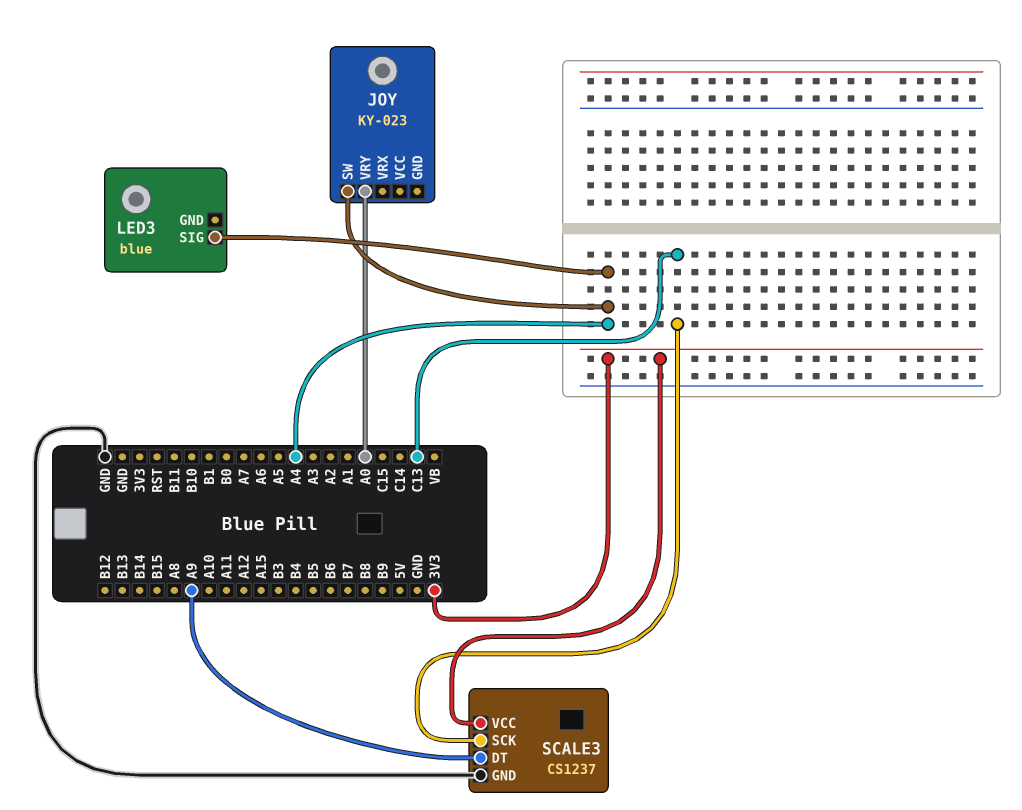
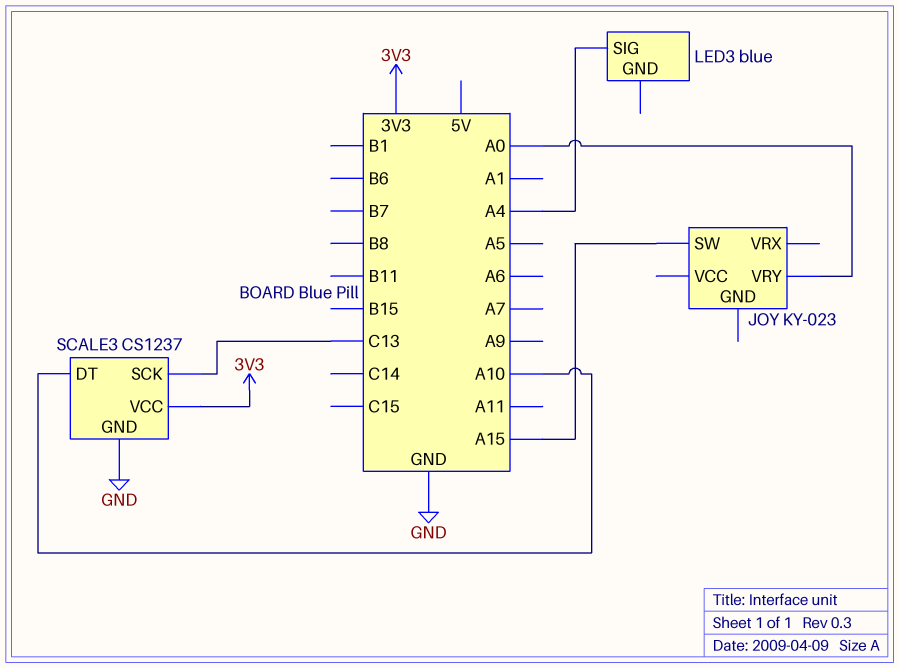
JOY pin SW: A4 -> A15
SCALE3 pin DT: A9 -> A10

